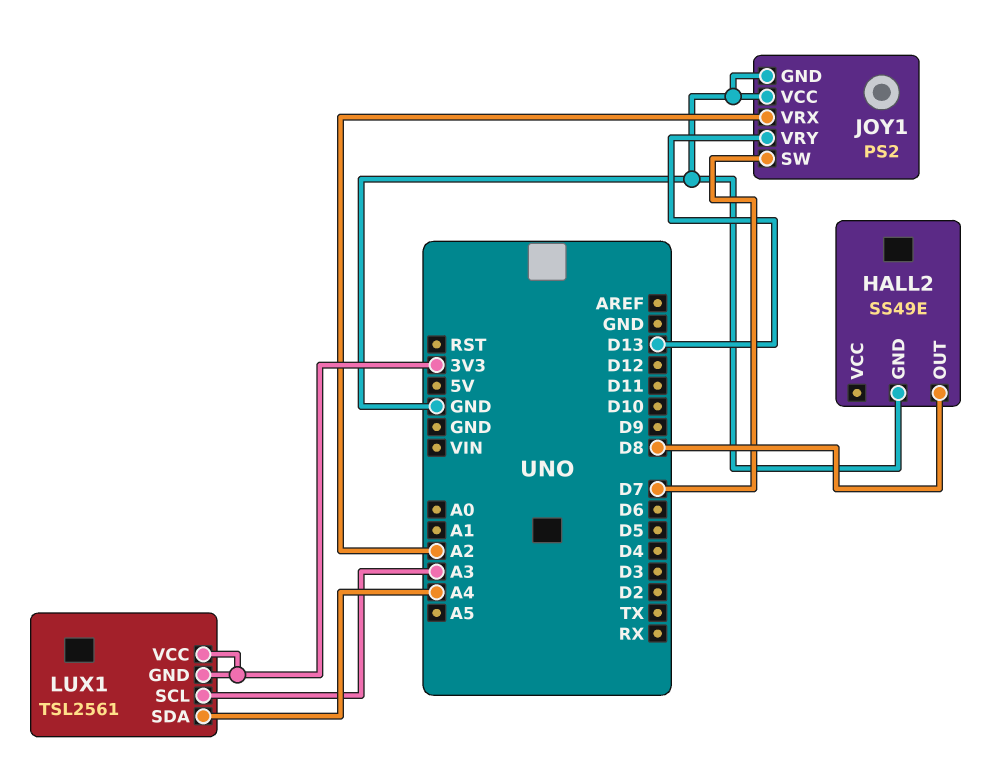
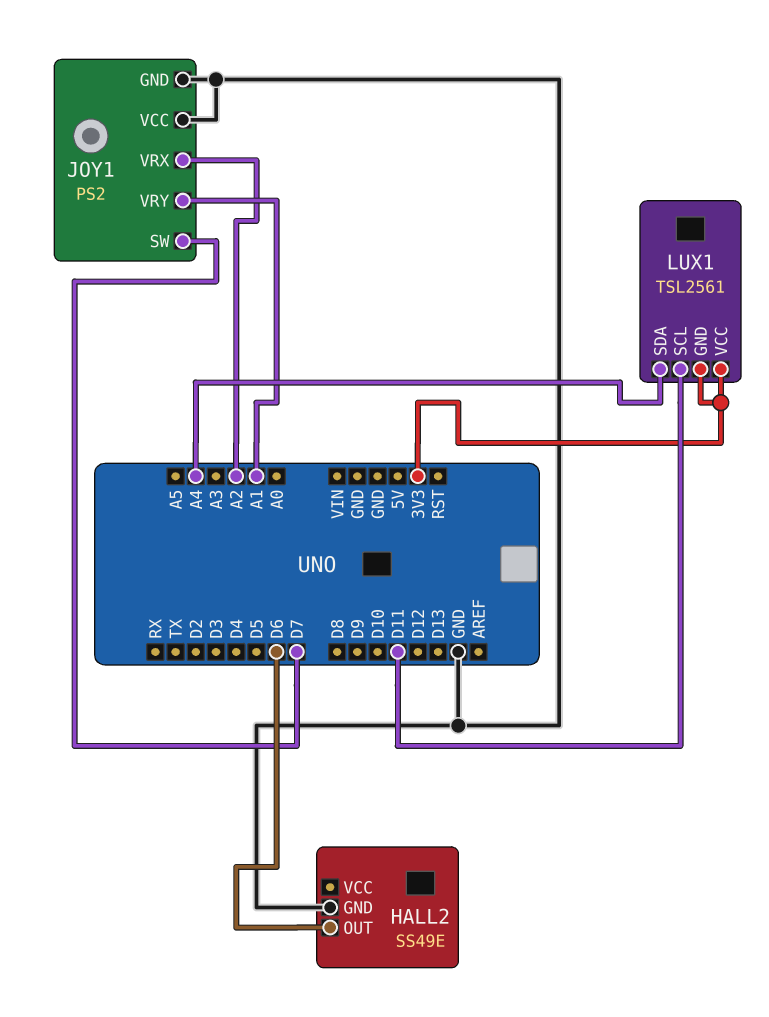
HALL2 pin OUT: D8 -> D6
JOY1 pin VRY: D13 -> A1
LUX1 pin SCL: A3 -> D11

